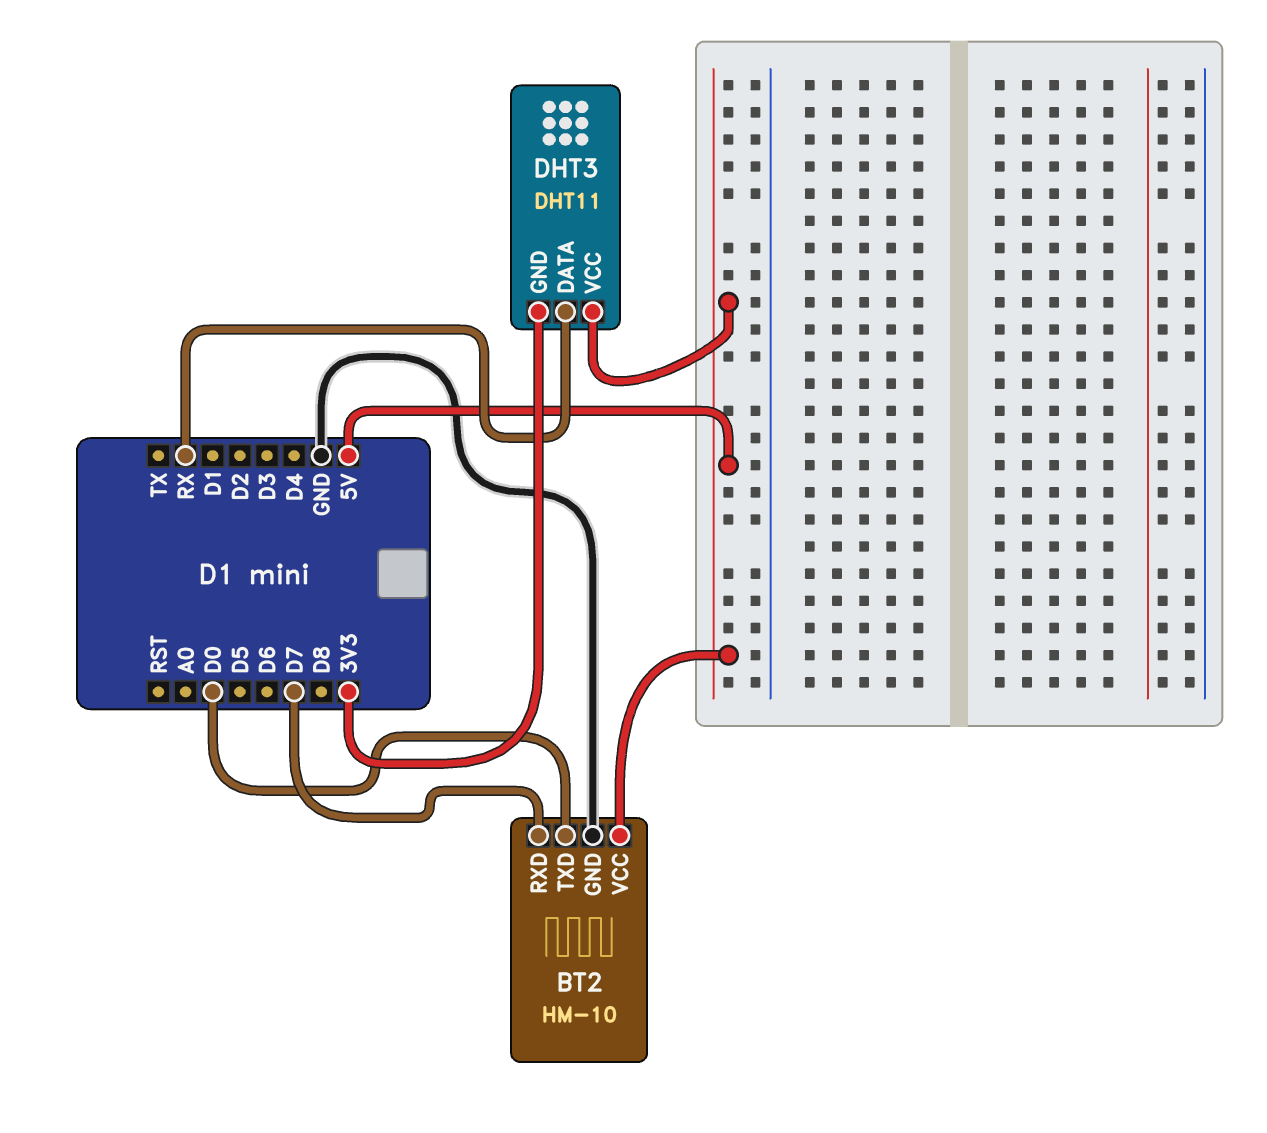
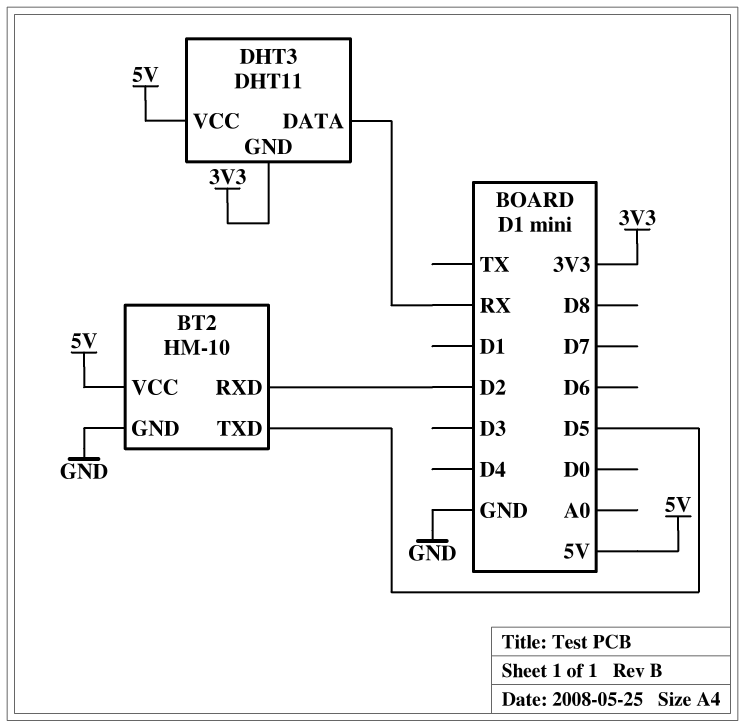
BT2 pin RXD: D7 -> D2
BT2 pin TXD: D0 -> D5

